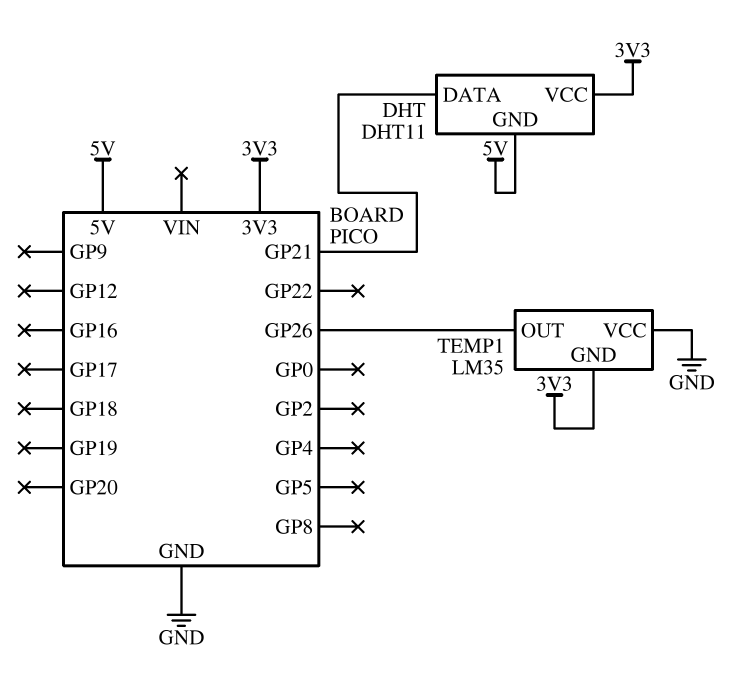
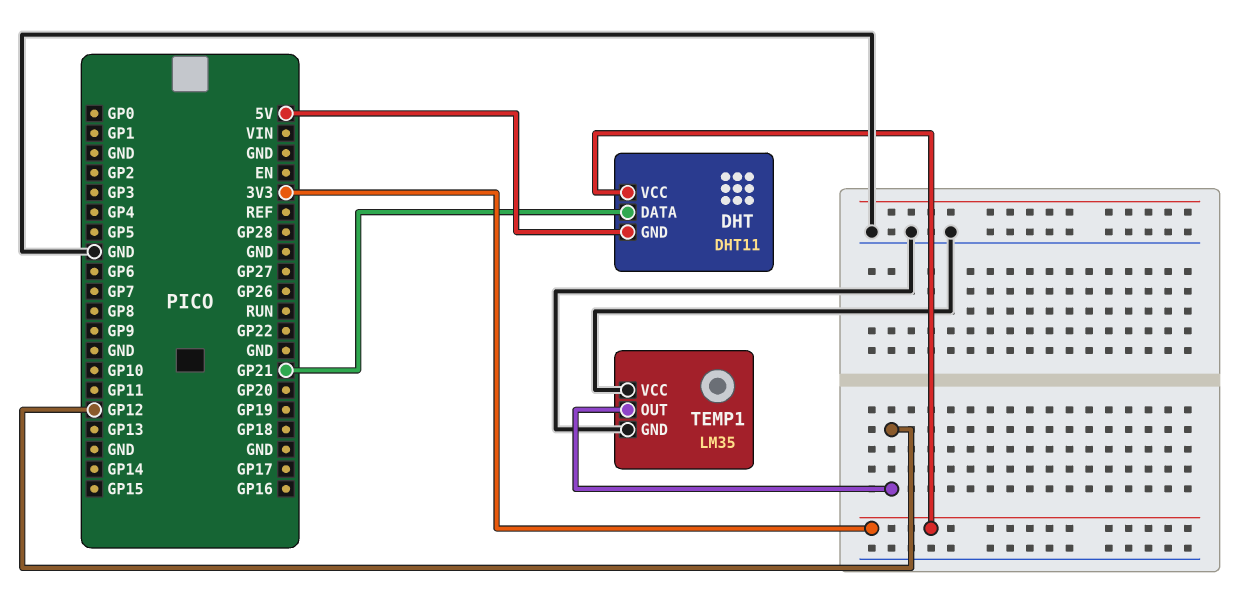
TEMP1 pin GND: 3V3 -> GND
TEMP1 pin OUT: GP26 -> GP12

